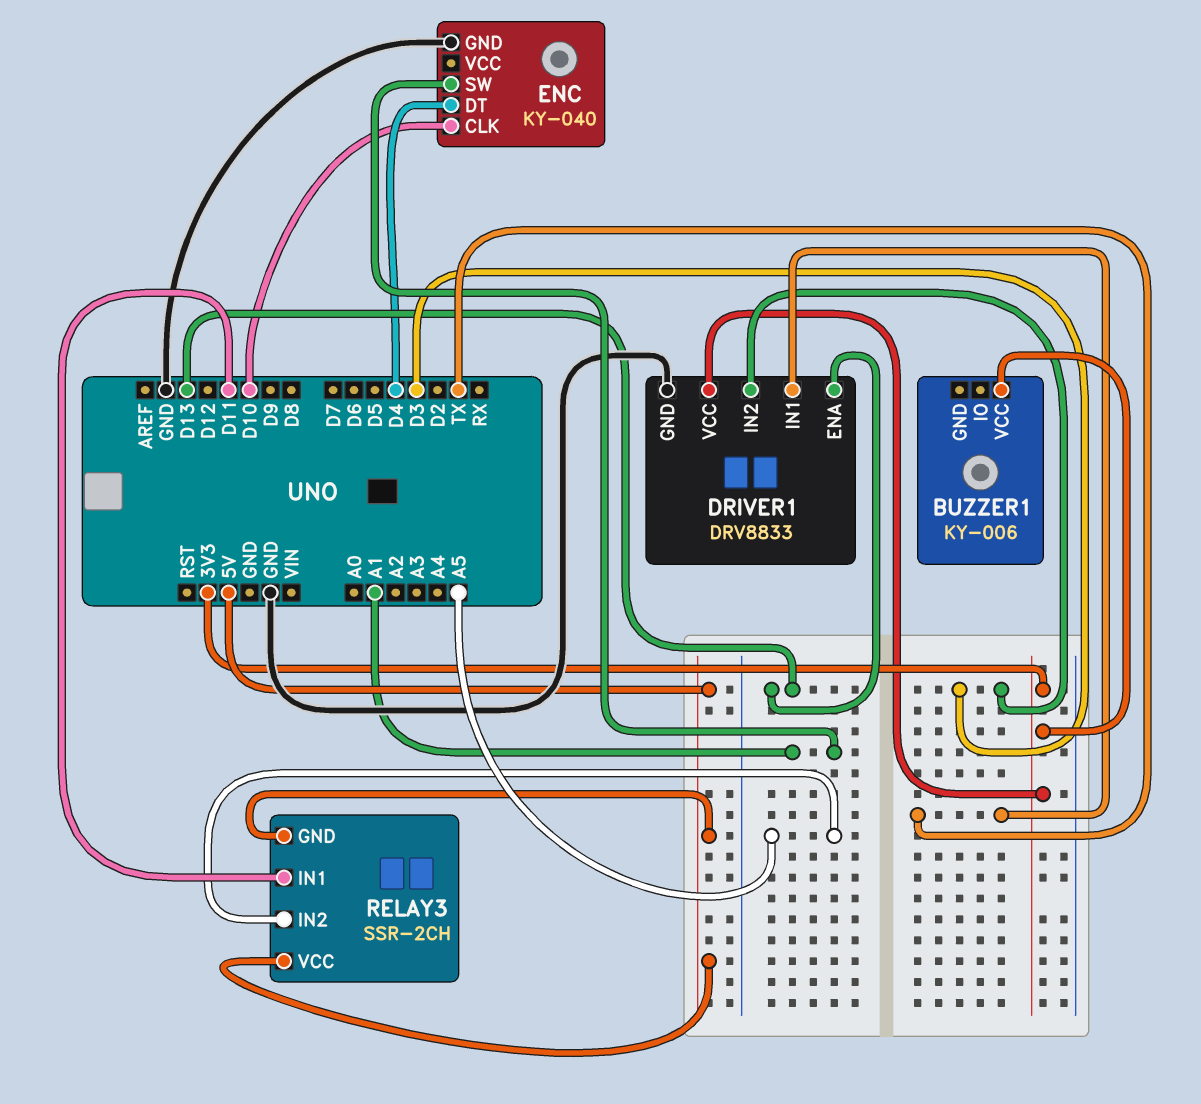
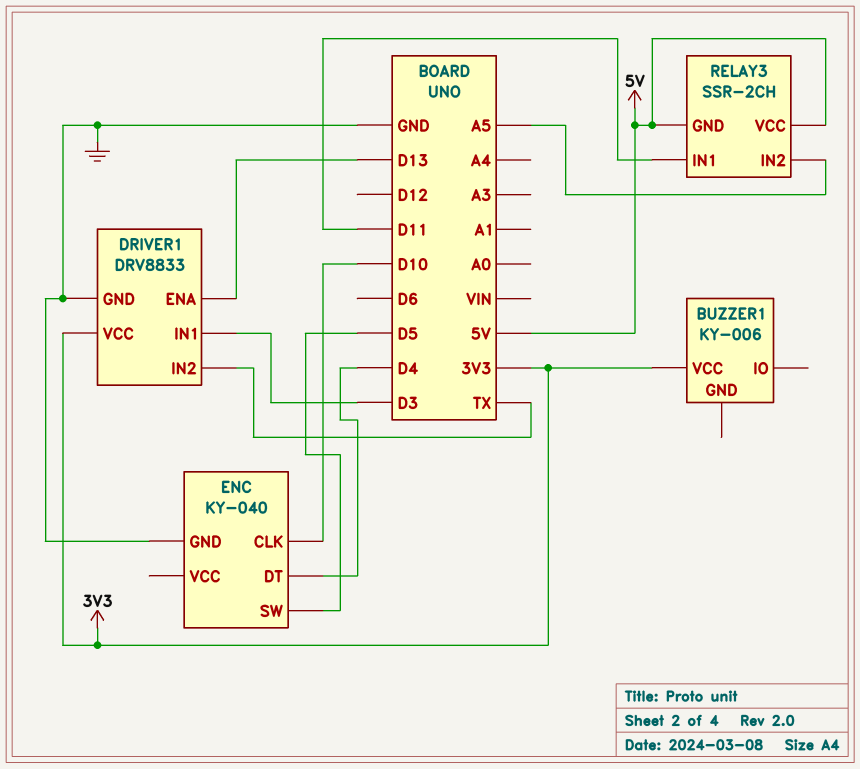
DRIVER1 pin IN1: TX -> D3
DRIVER1 pin IN2: D3 -> TX
ENC pin SW: A1 -> D5

